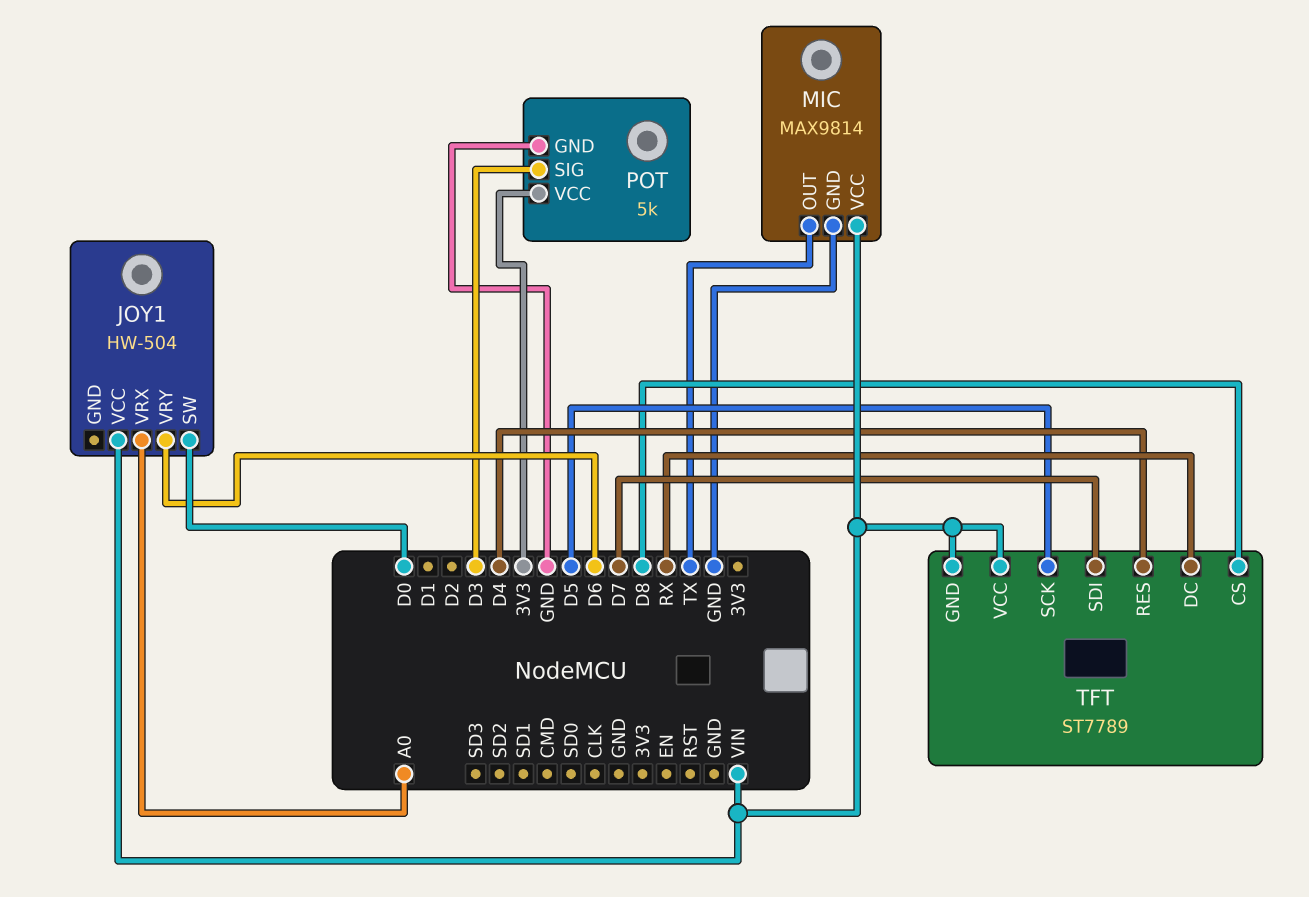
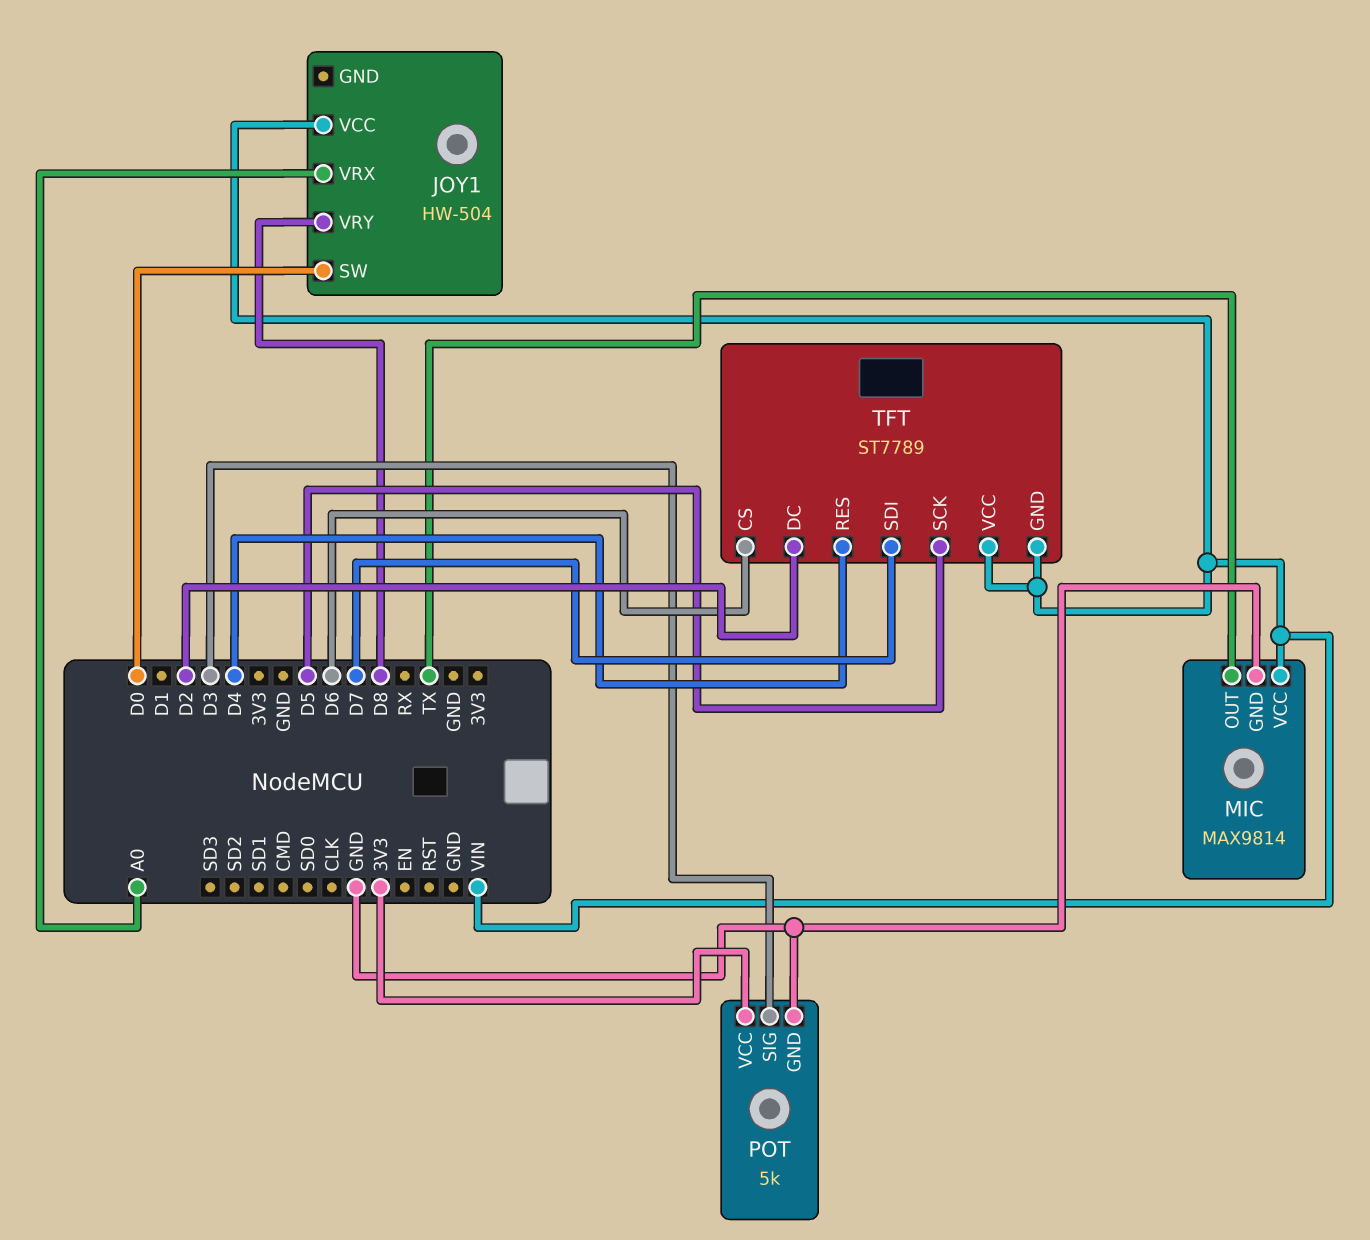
JOY1 pin VRY: D6 -> D8
TFT pin CS: D8 -> D6
TFT pin DC: RX -> D2

